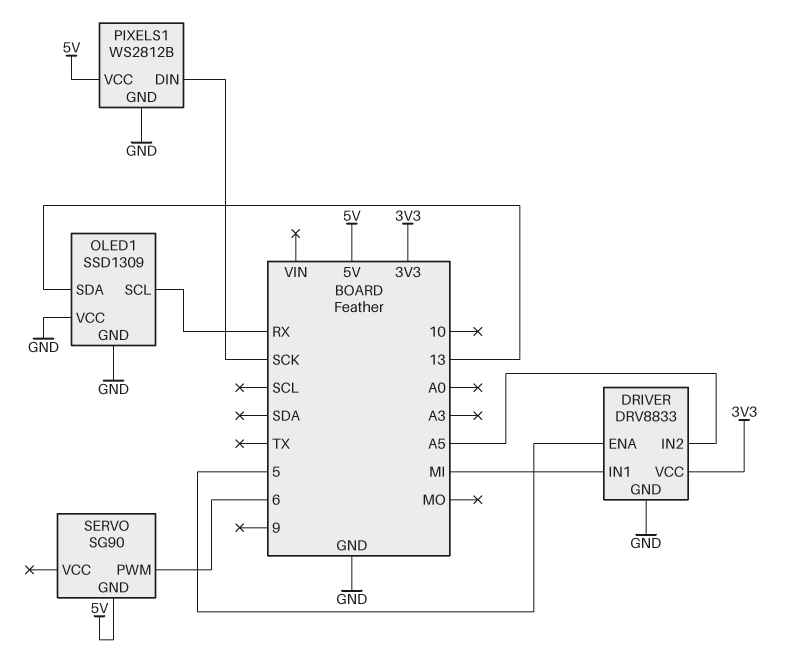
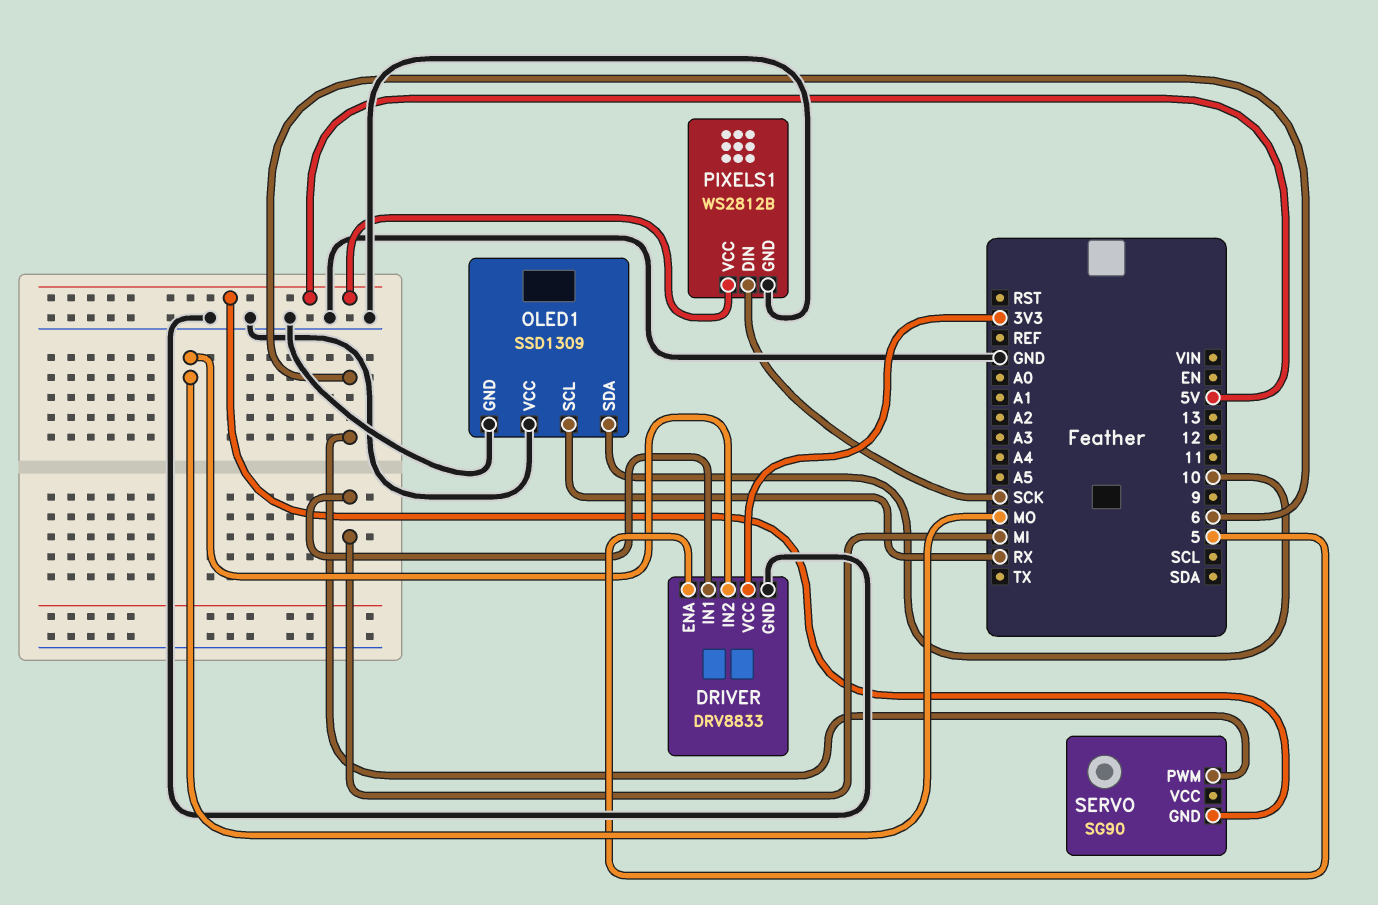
DRIVER pin IN2: A5 -> MO
OLED1 pin SDA: 13 -> 10

